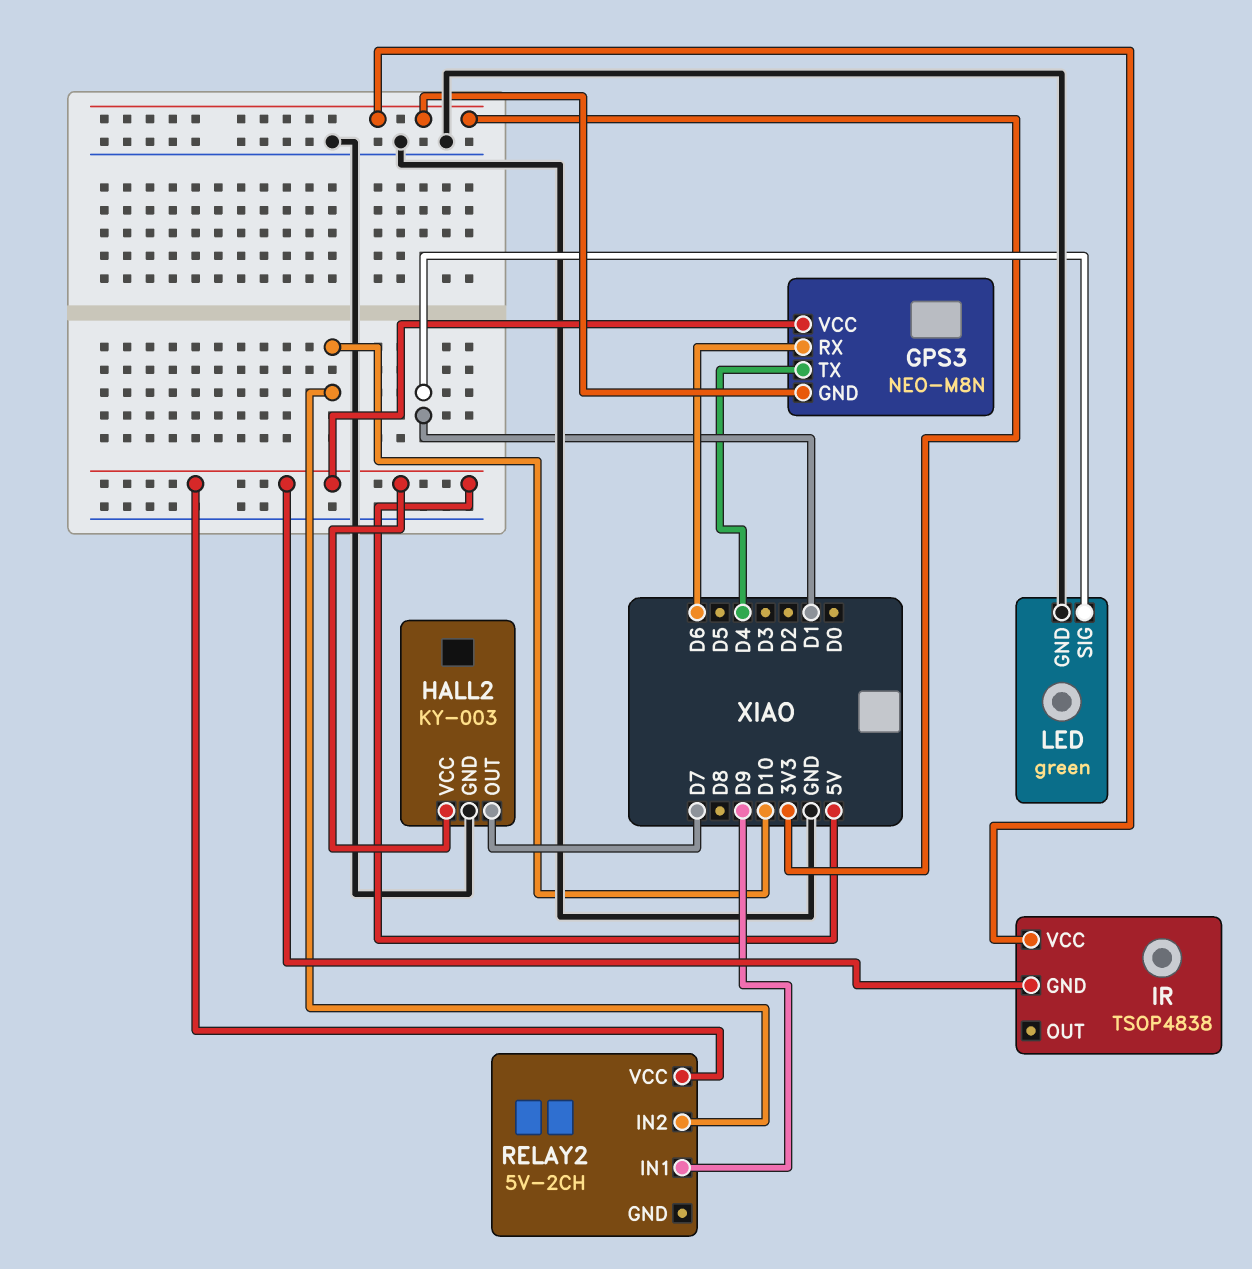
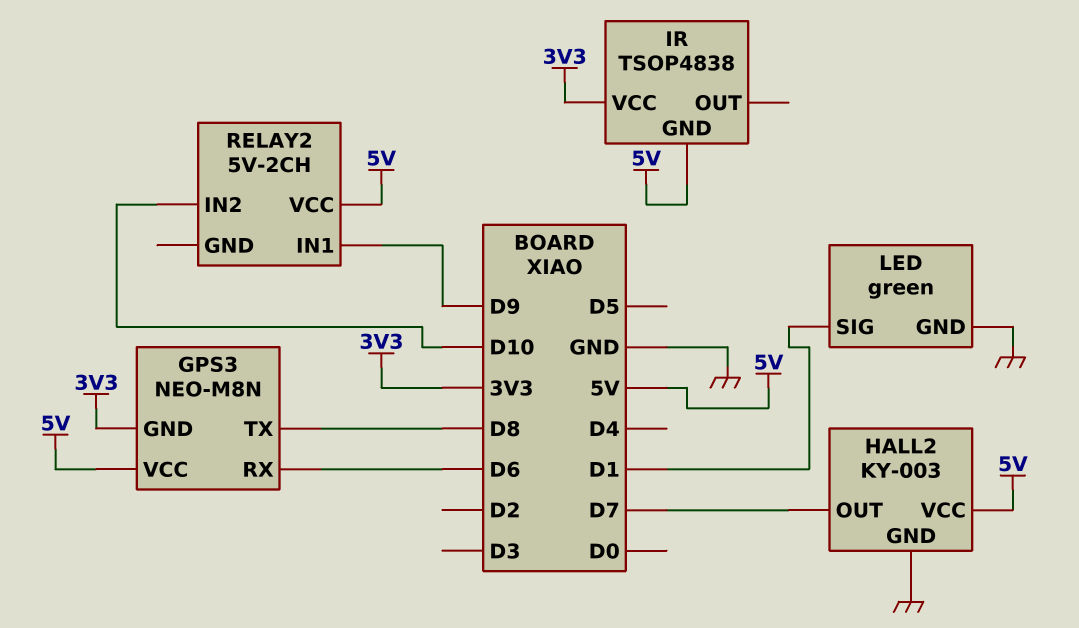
GPS3 pin TX: D4 -> D8

